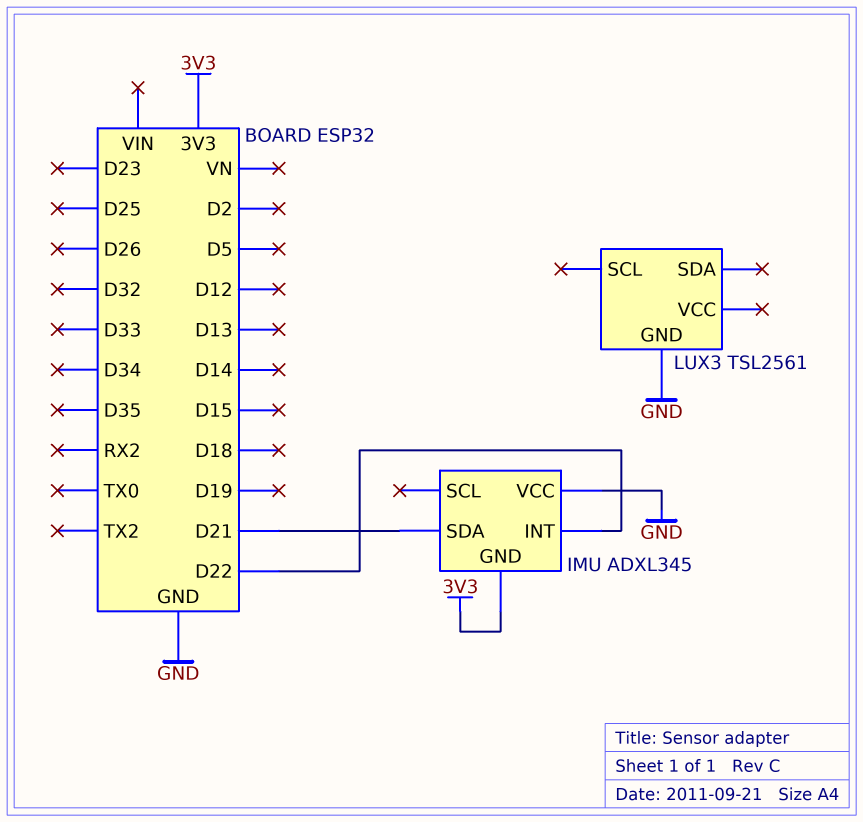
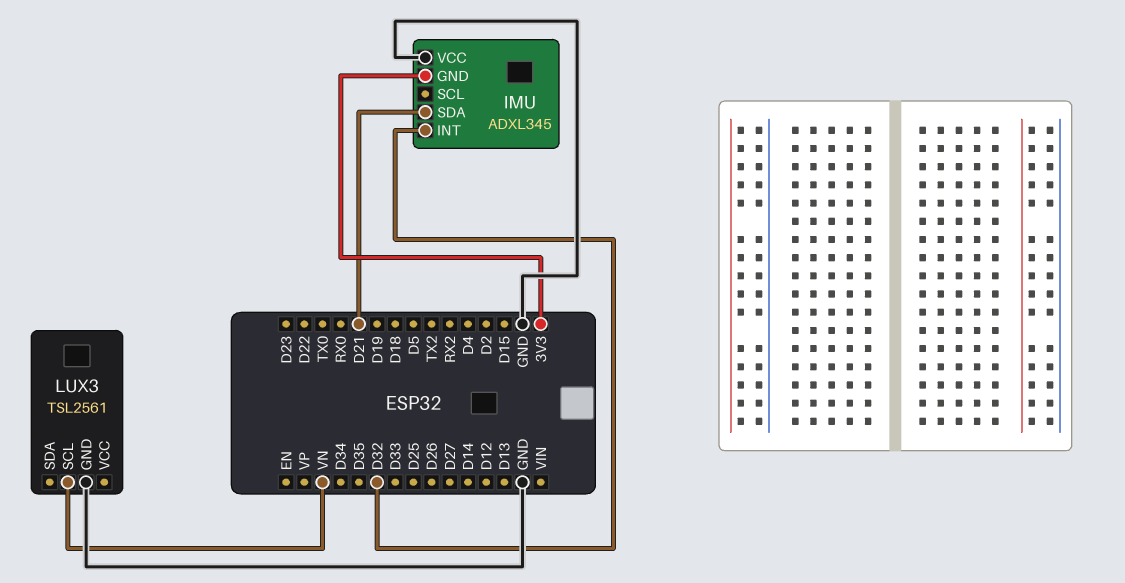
IMU pin INT: D22 -> D32
LUX3 pin SCL: none -> VN

